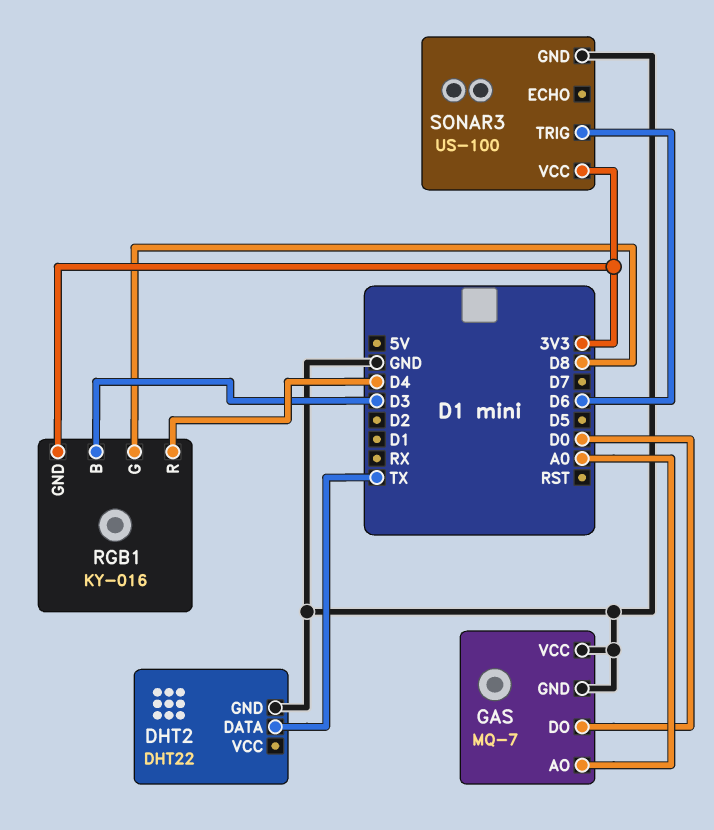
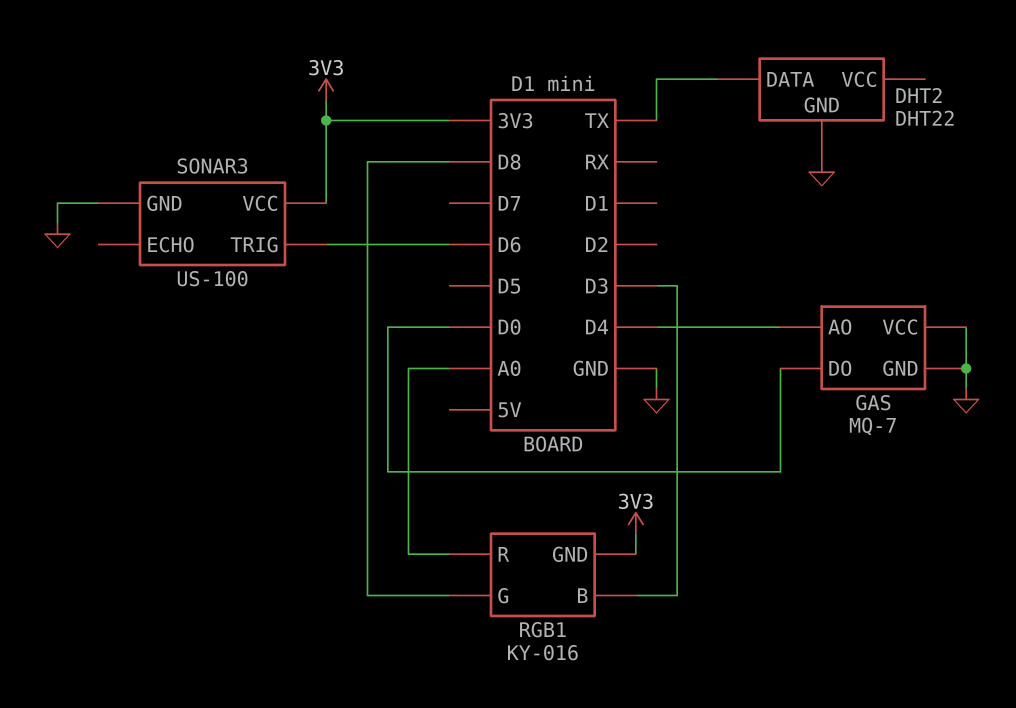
GAS pin AO: A0 -> D4
RGB1 pin R: D4 -> A0

